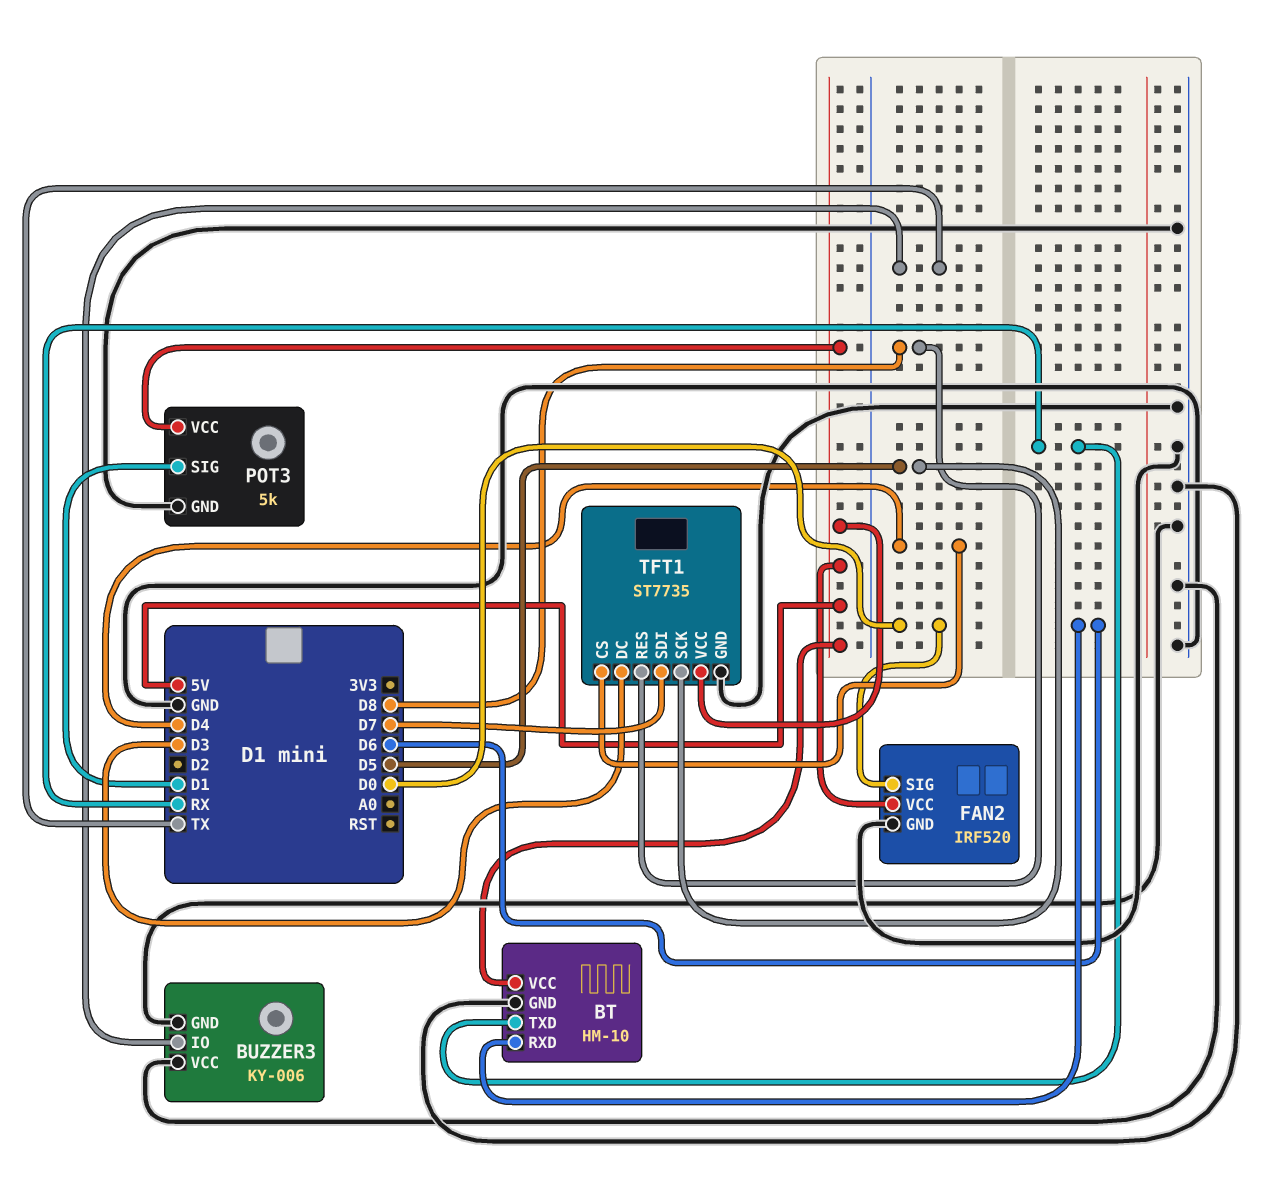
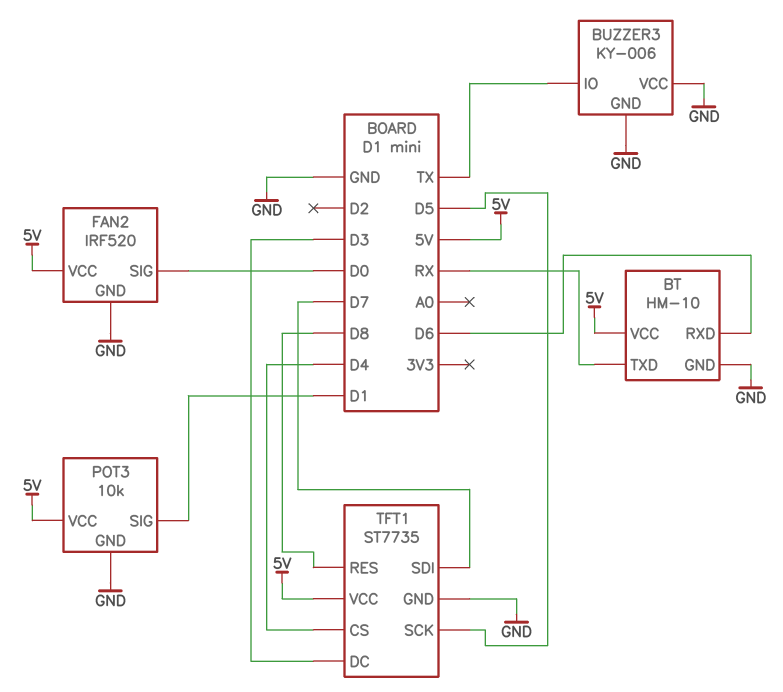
POT3: 5k -> 10k

